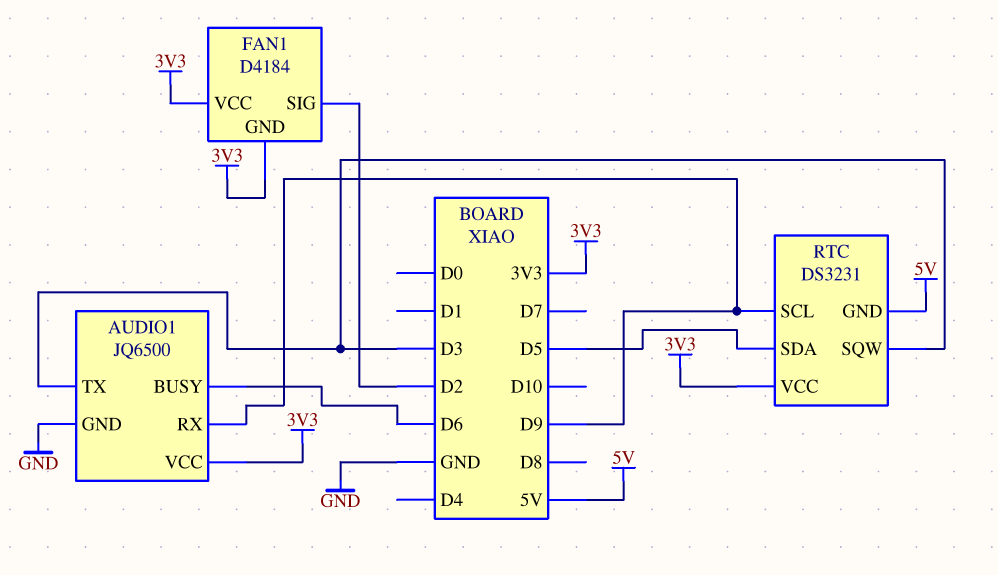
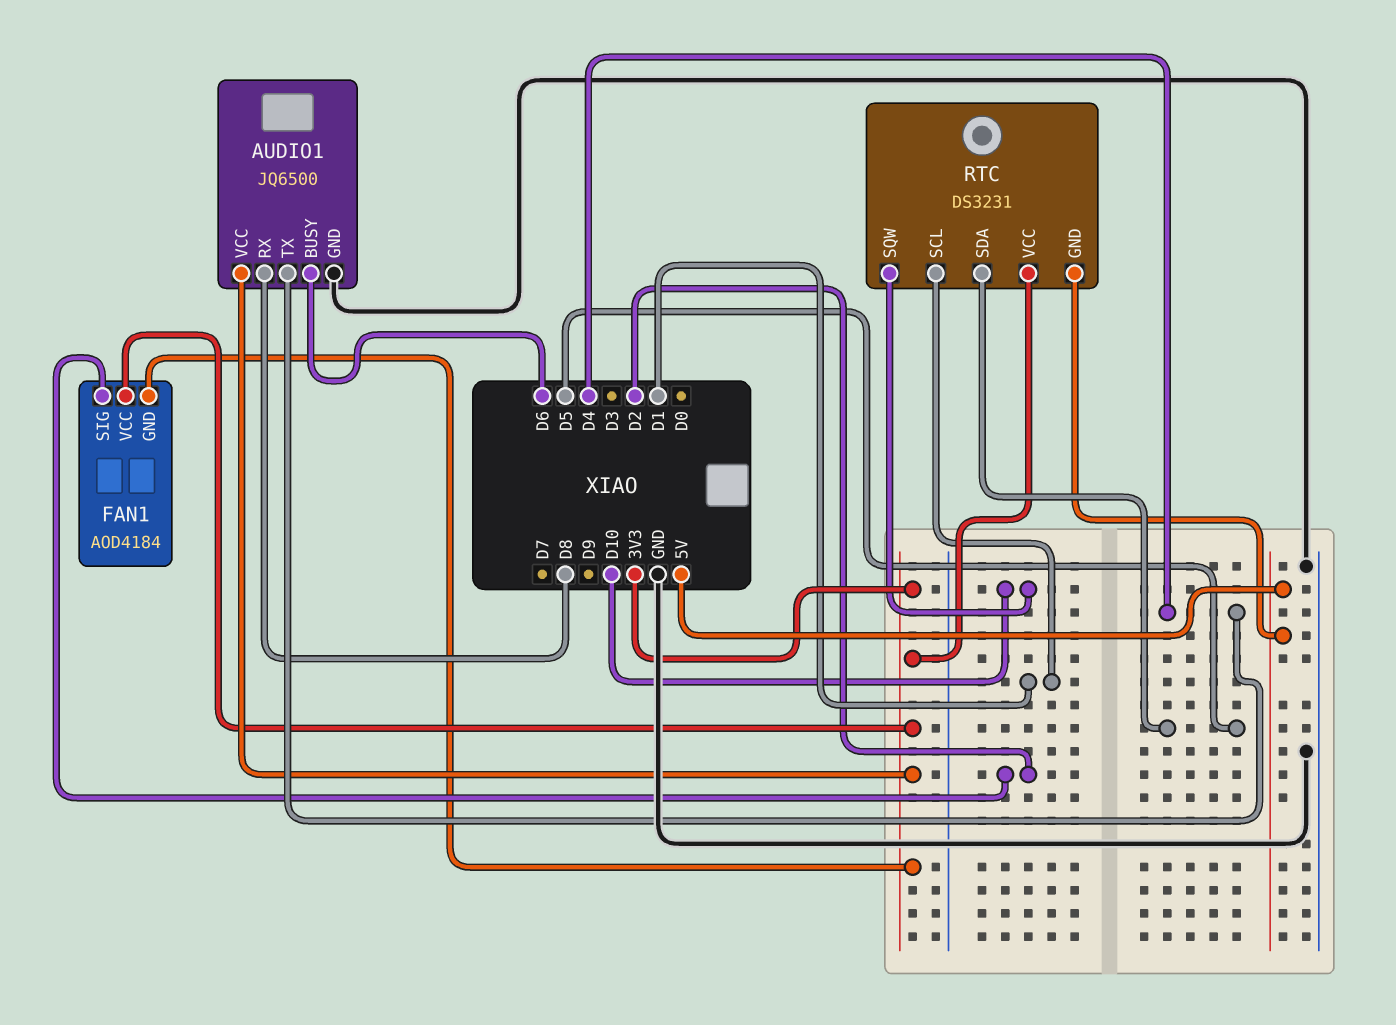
AUDIO1 pin RX: D9 -> D8
AUDIO1 pin TX: D3 -> D4
FAN1: D4184 -> AOD4184
RTC pin SCL: D9 -> D1
RTC pin SQW: D3 -> D10

